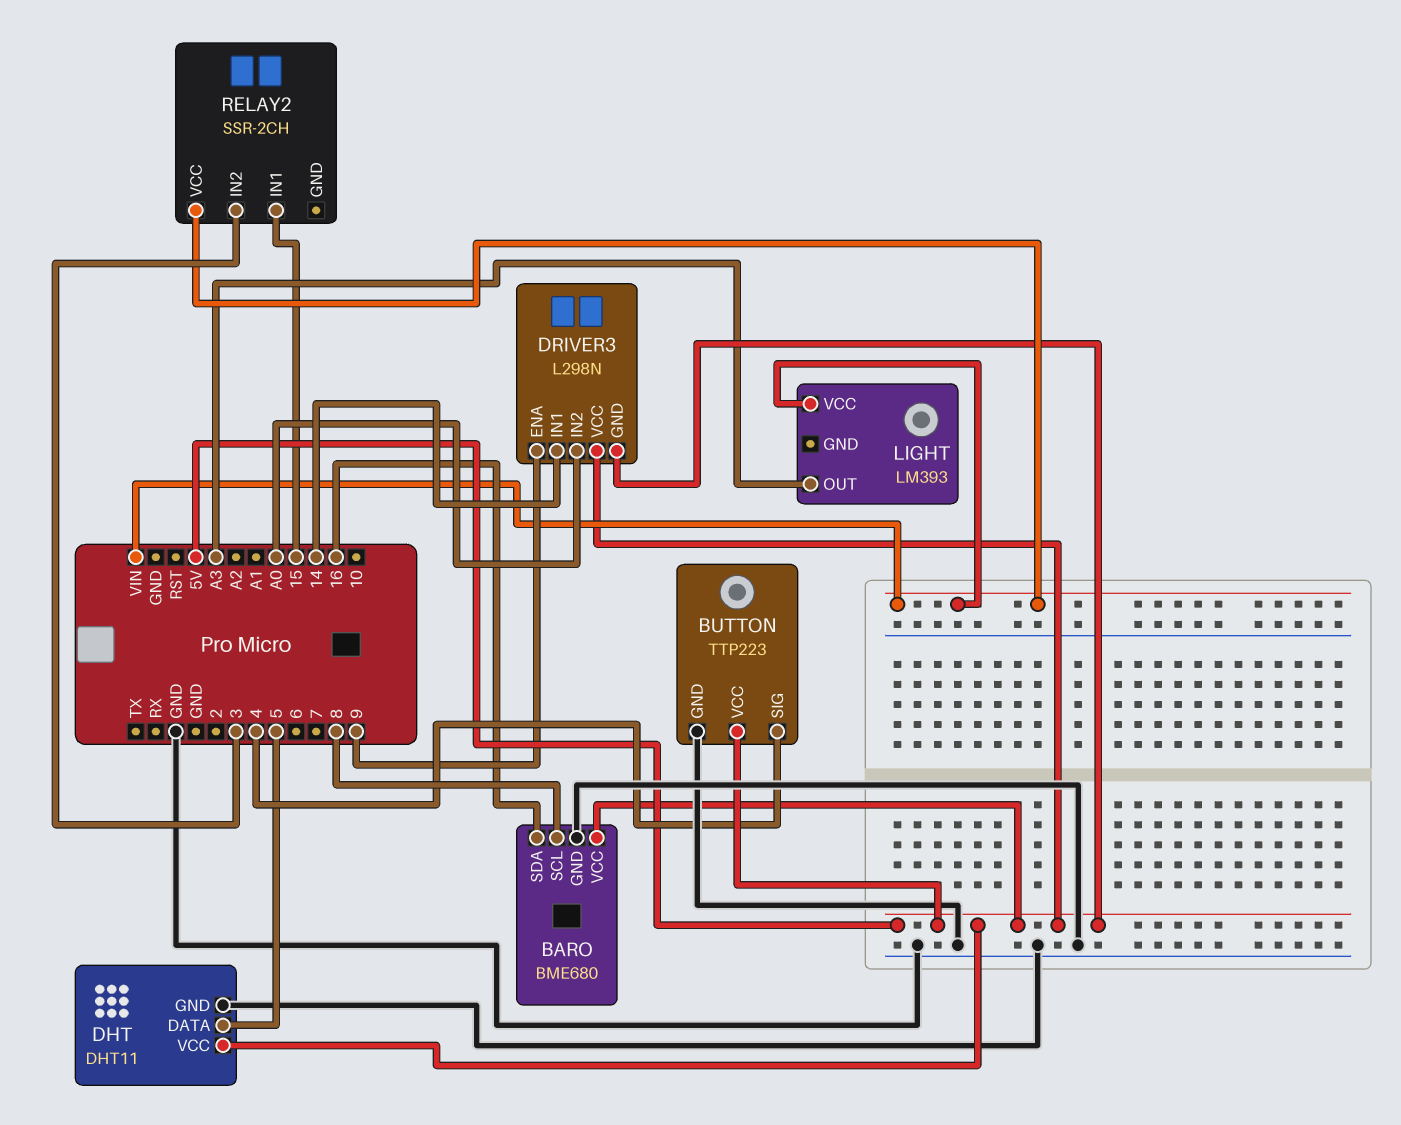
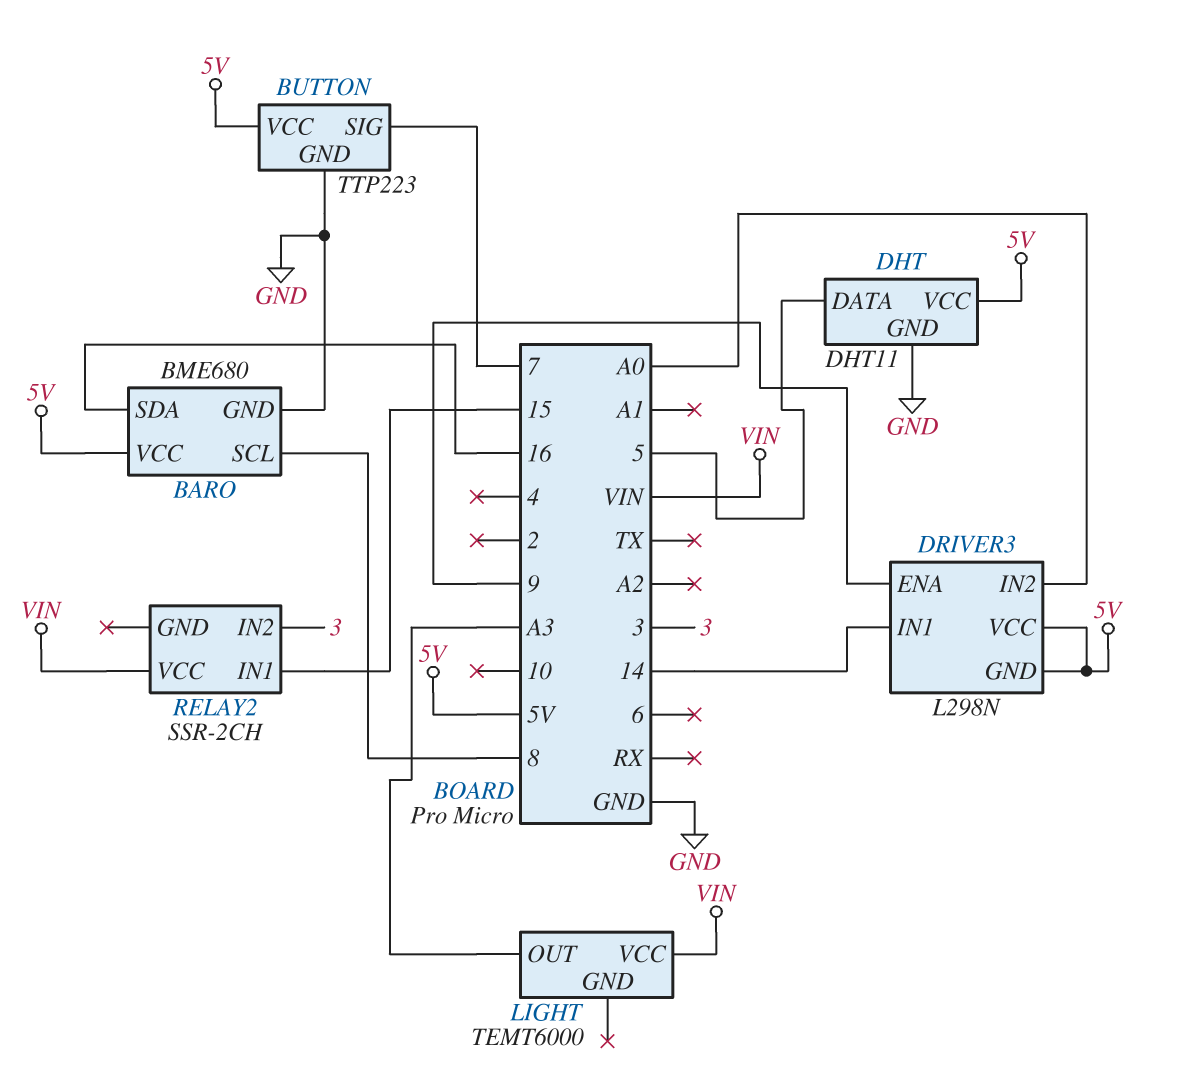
BUTTON pin SIG: 4 -> 7
LIGHT: LM393 -> TEMT6000

